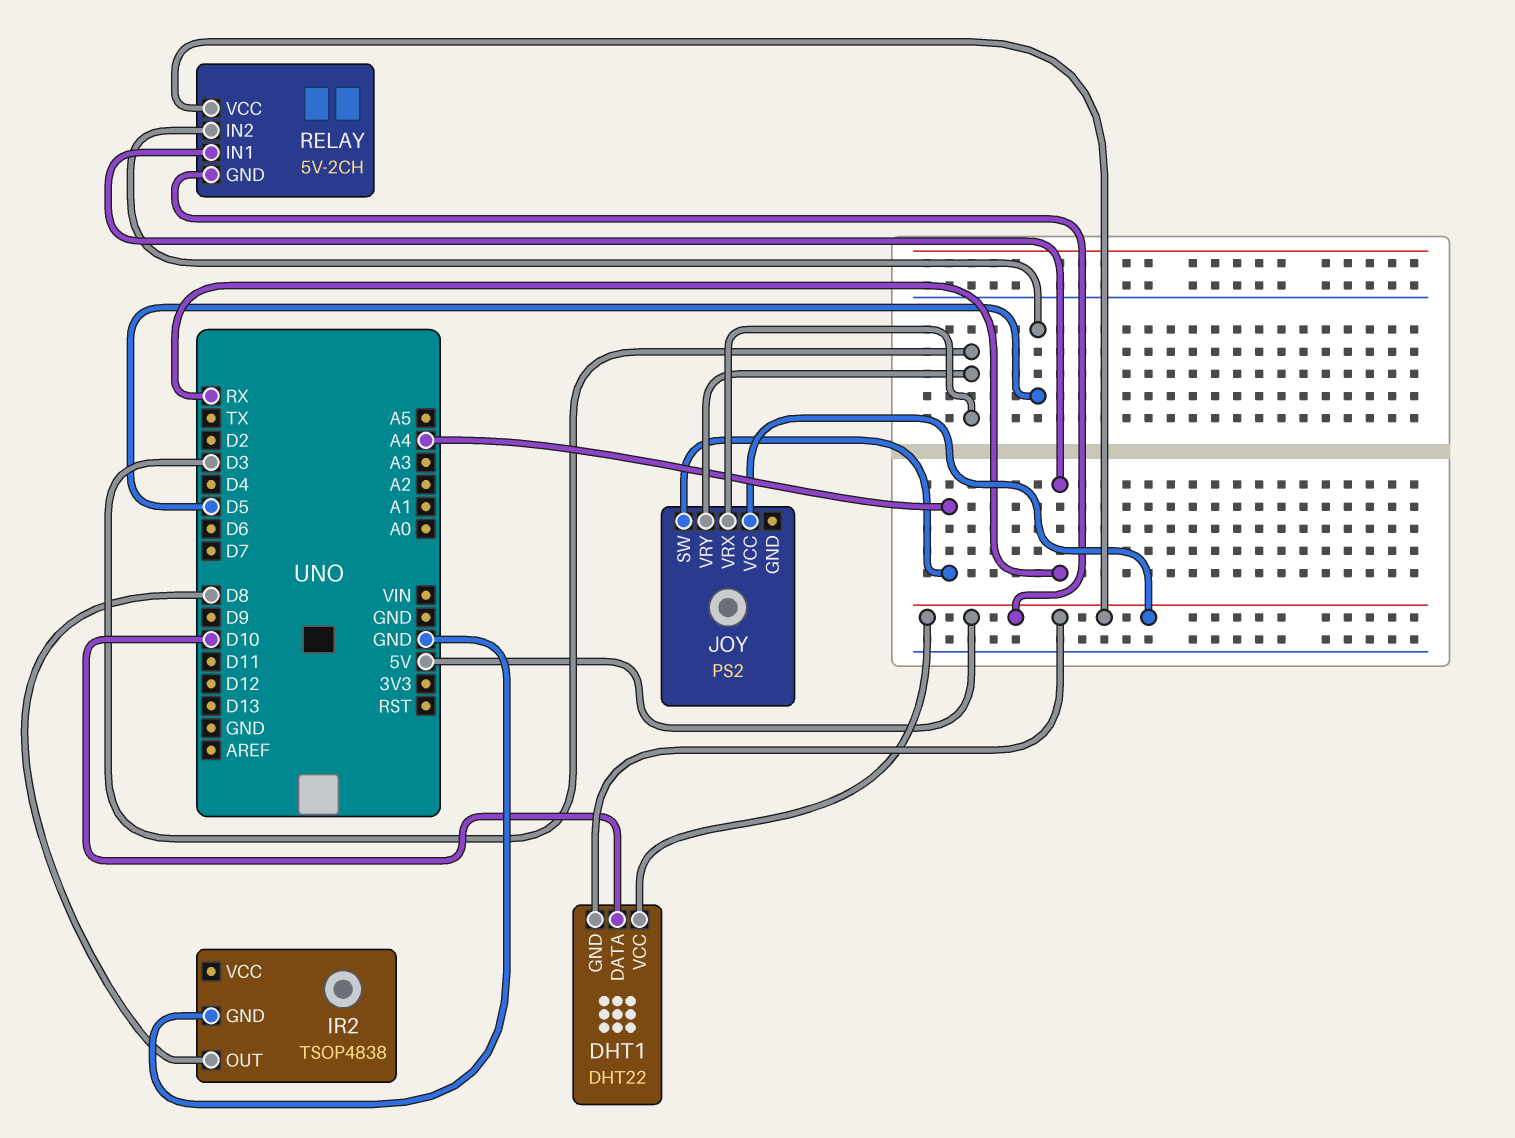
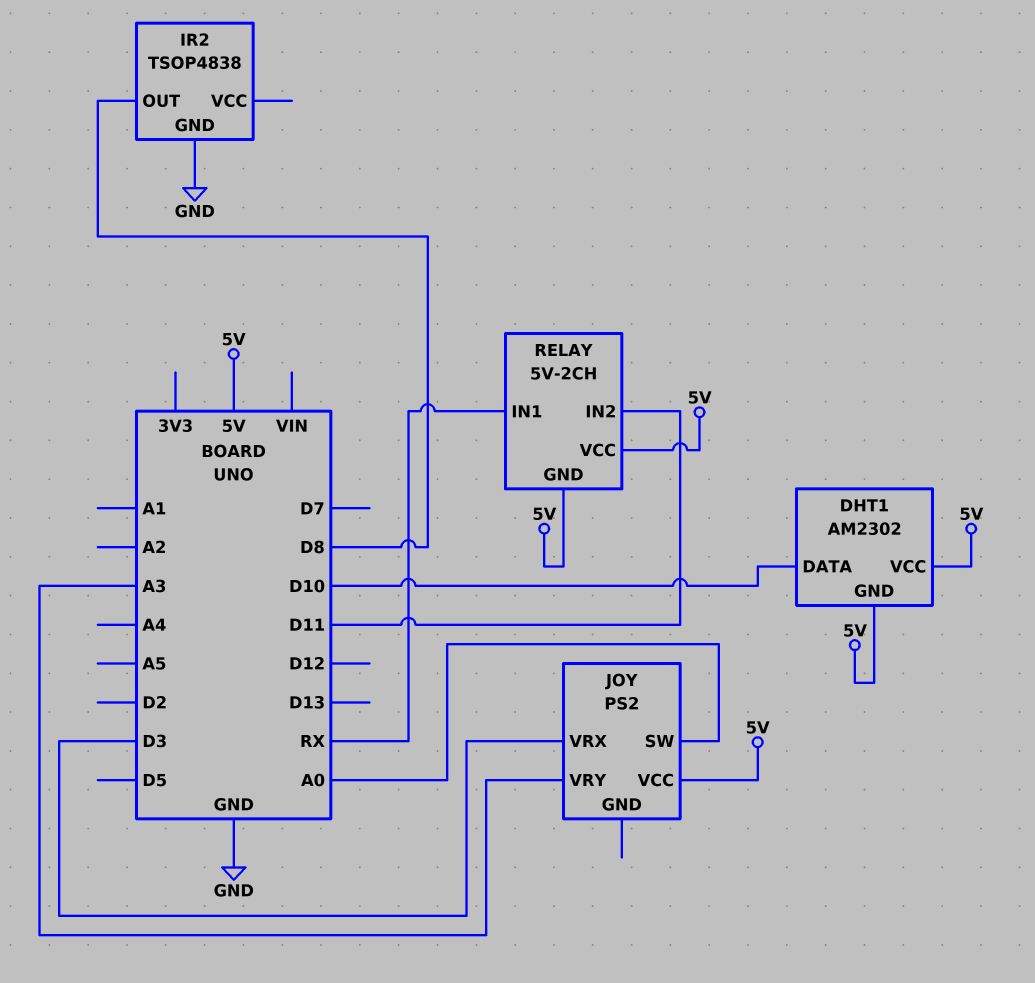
DHT1: DHT22 -> AM2302
JOY pin SW: A4 -> A0
JOY pin VRY: D3 -> A3
RELAY pin IN2: D5 -> D11

